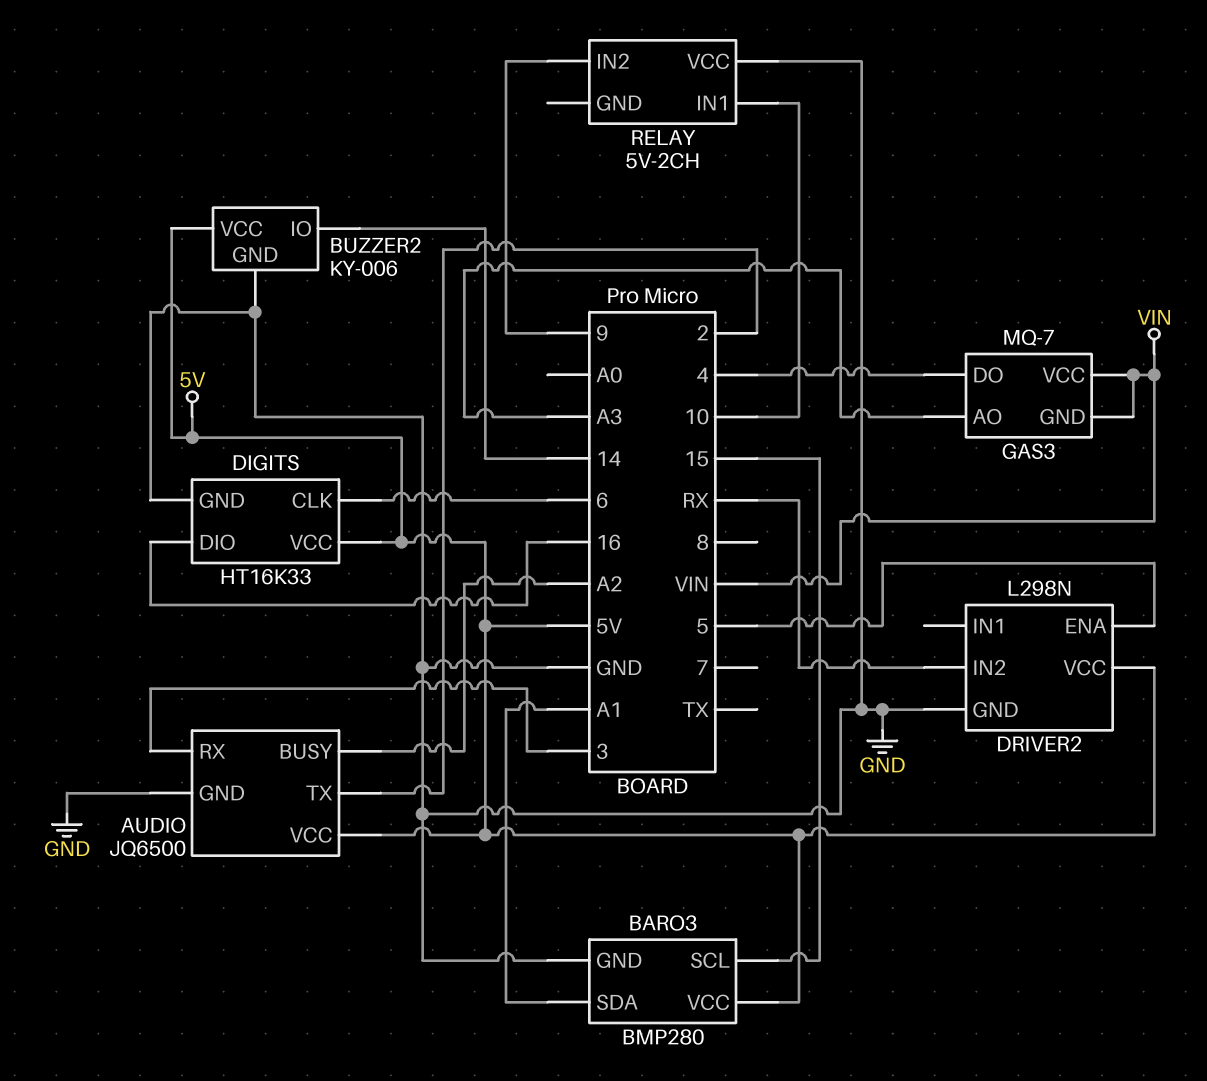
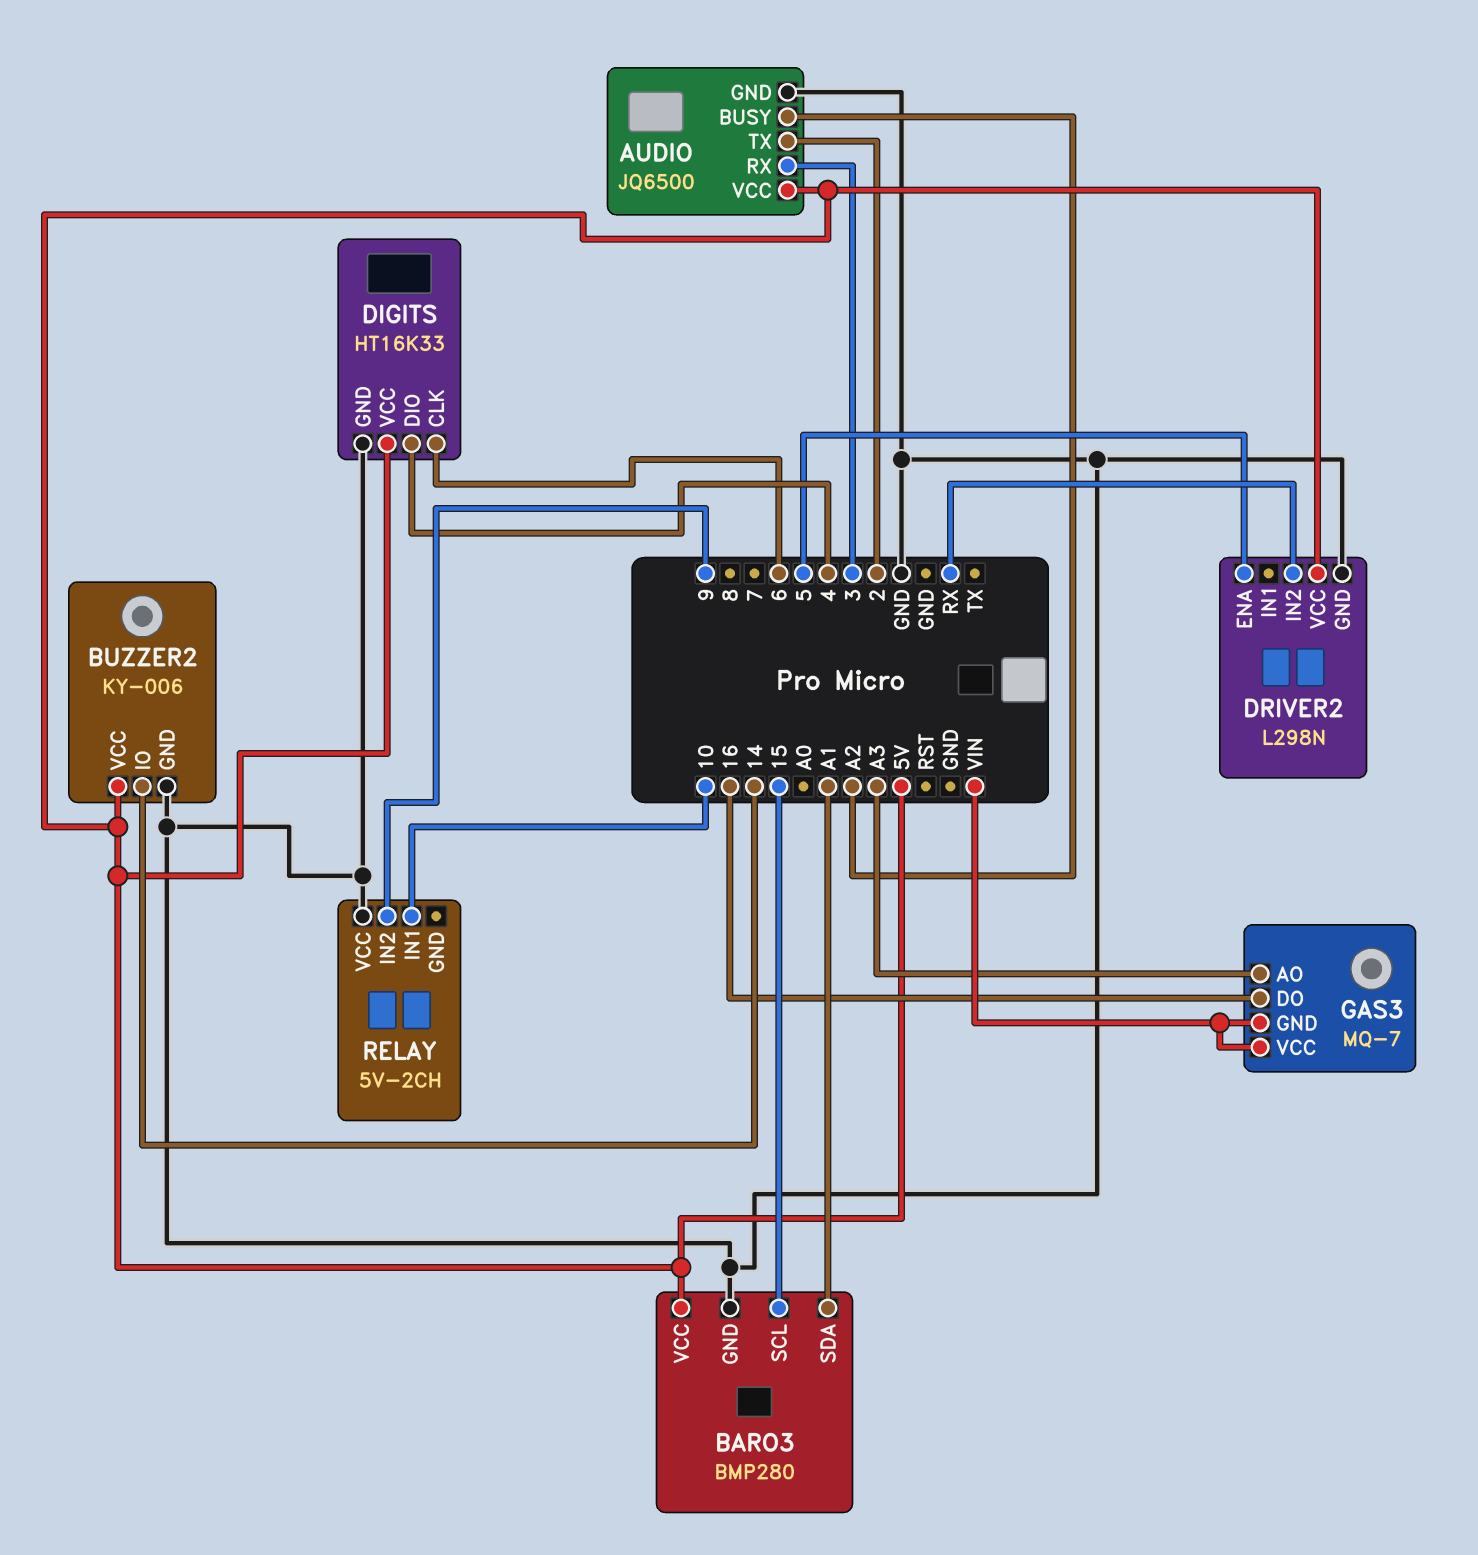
DIGITS pin DIO: 16 -> 4
GAS3 pin DO: 4 -> 16

